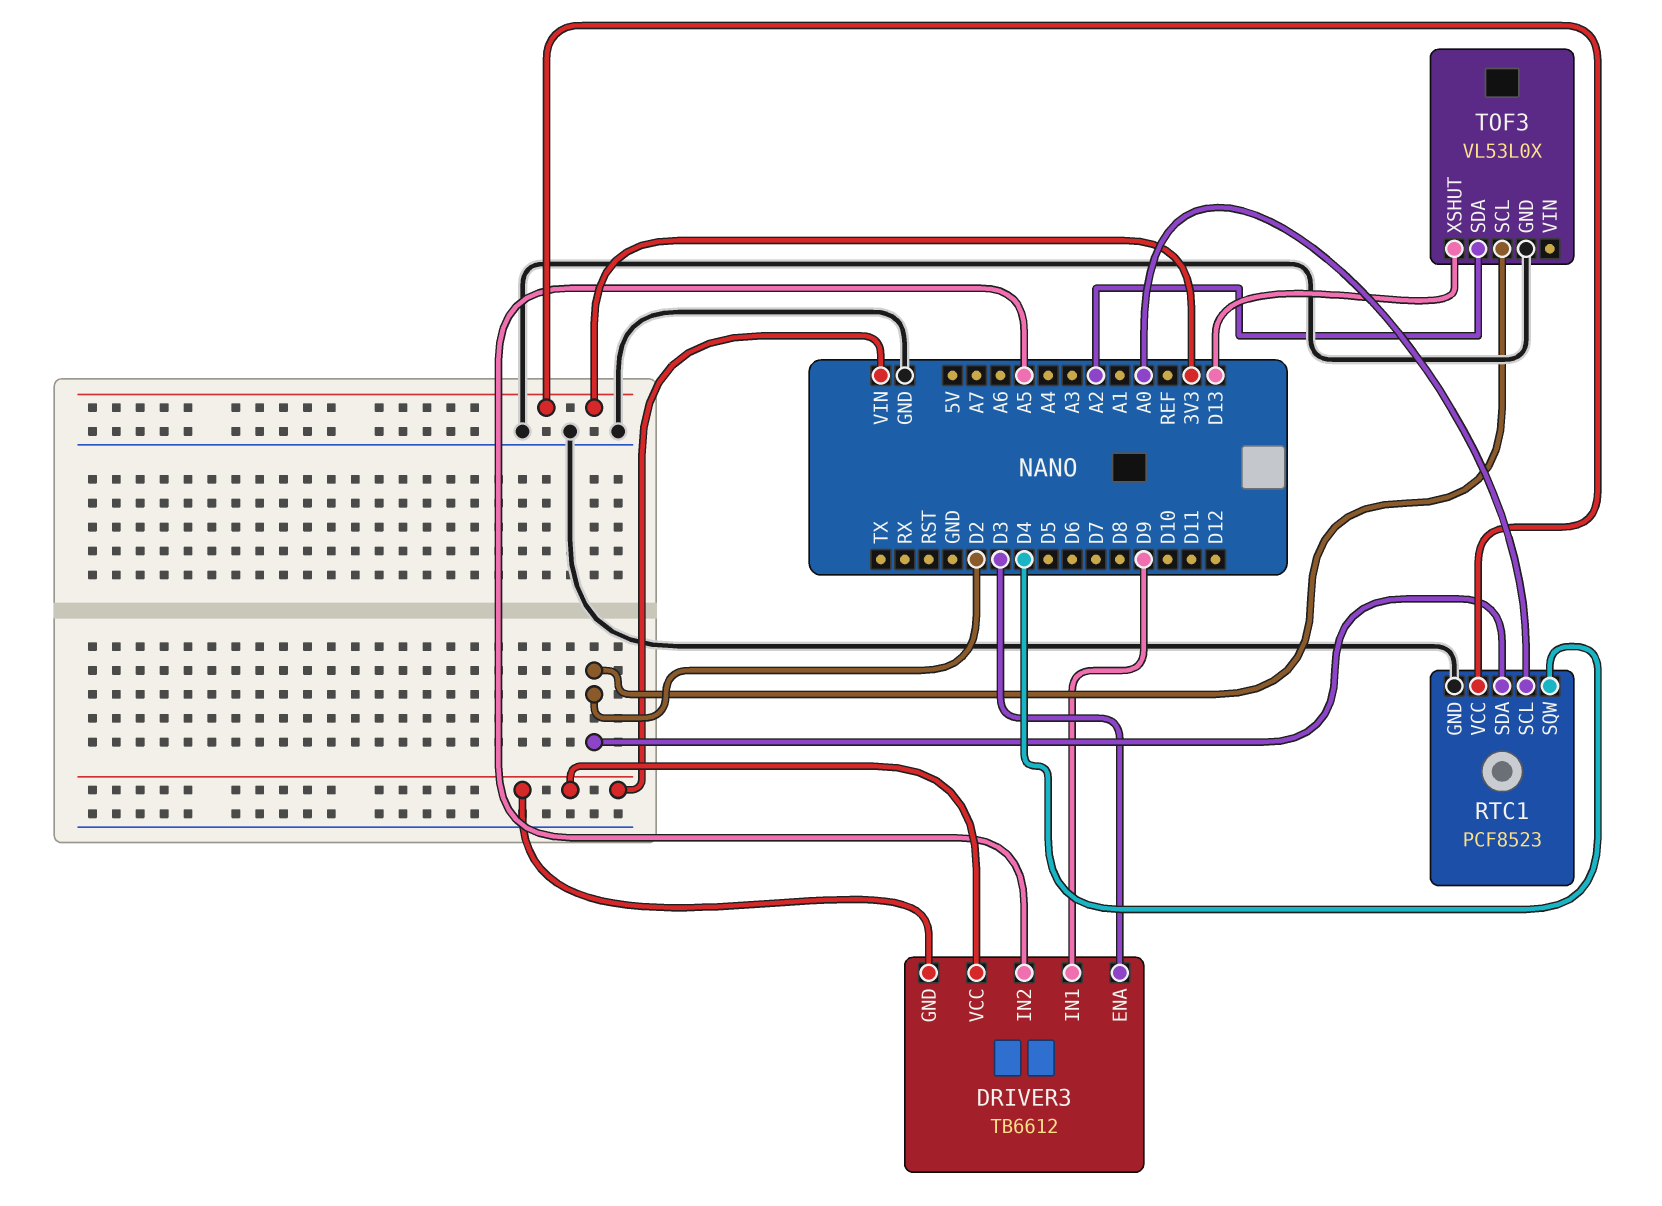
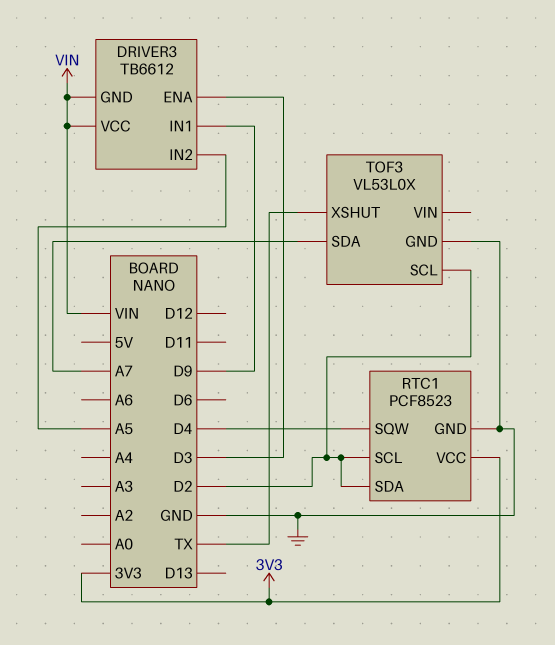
RTC1 pin SCL: A0 -> D2
TOF3 pin SDA: A2 -> A7
TOF3 pin XSHUT: D13 -> TX

